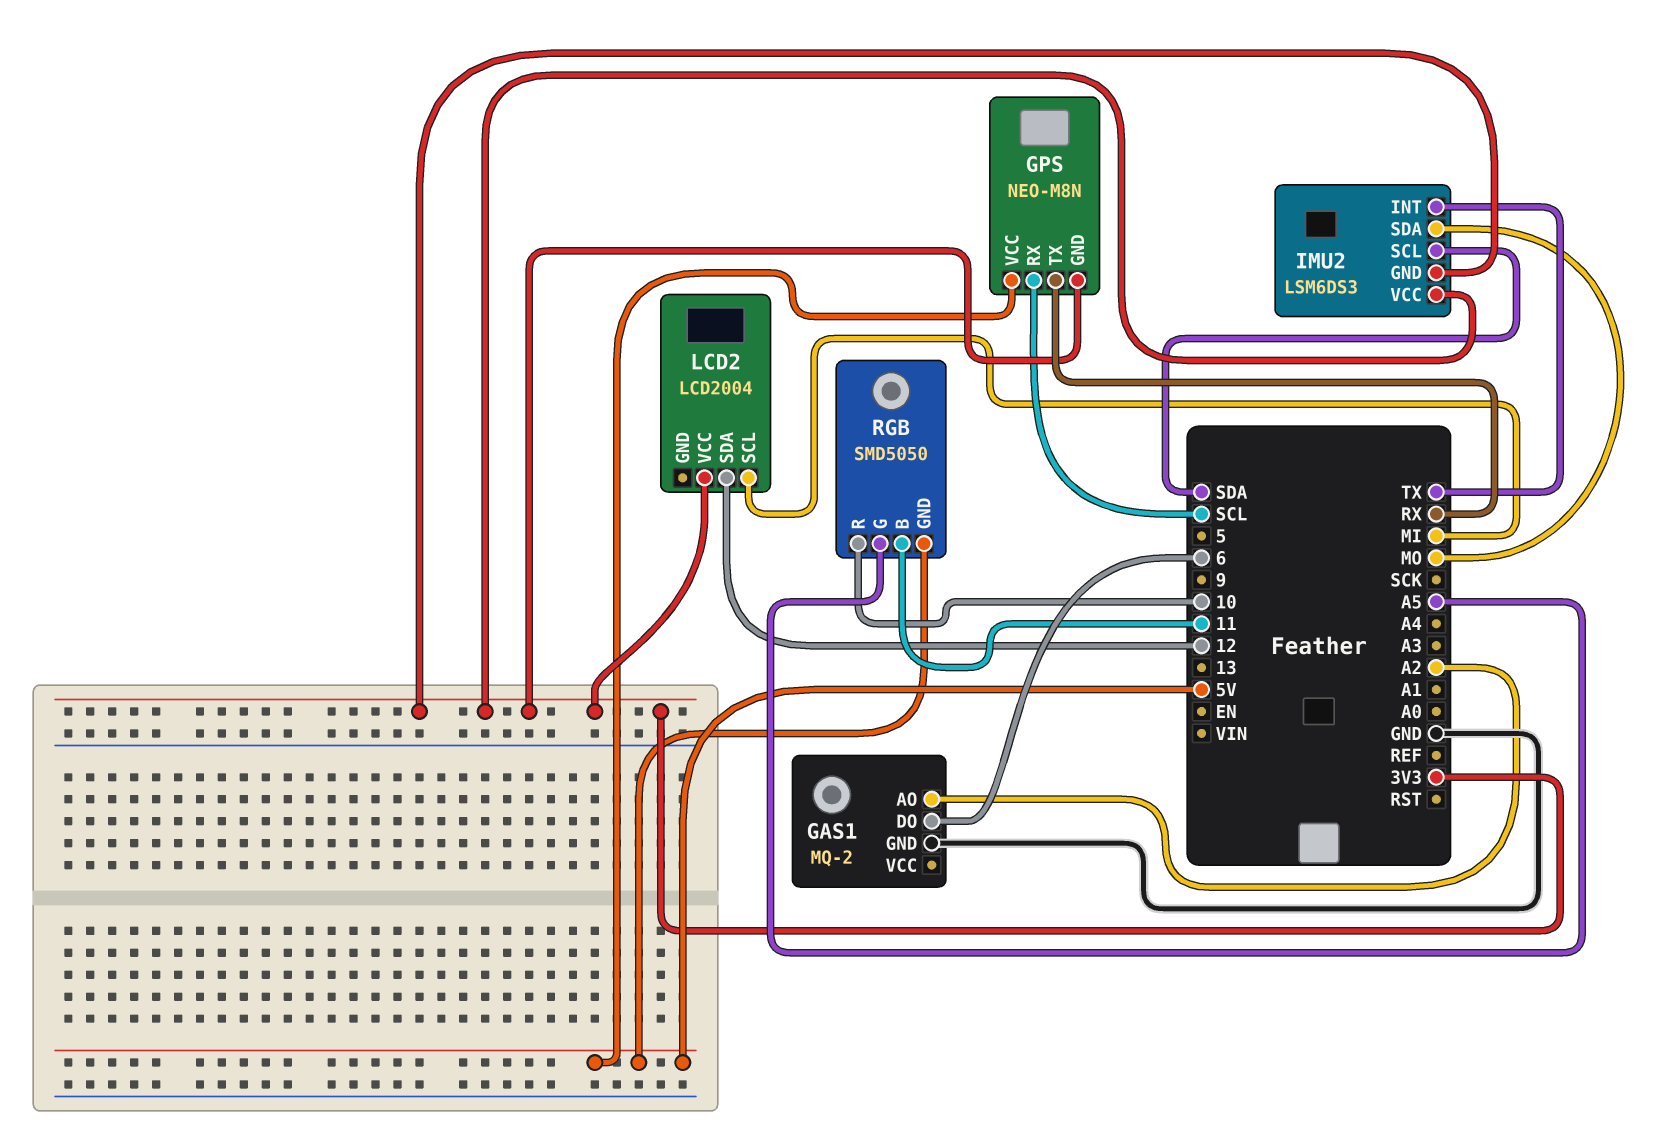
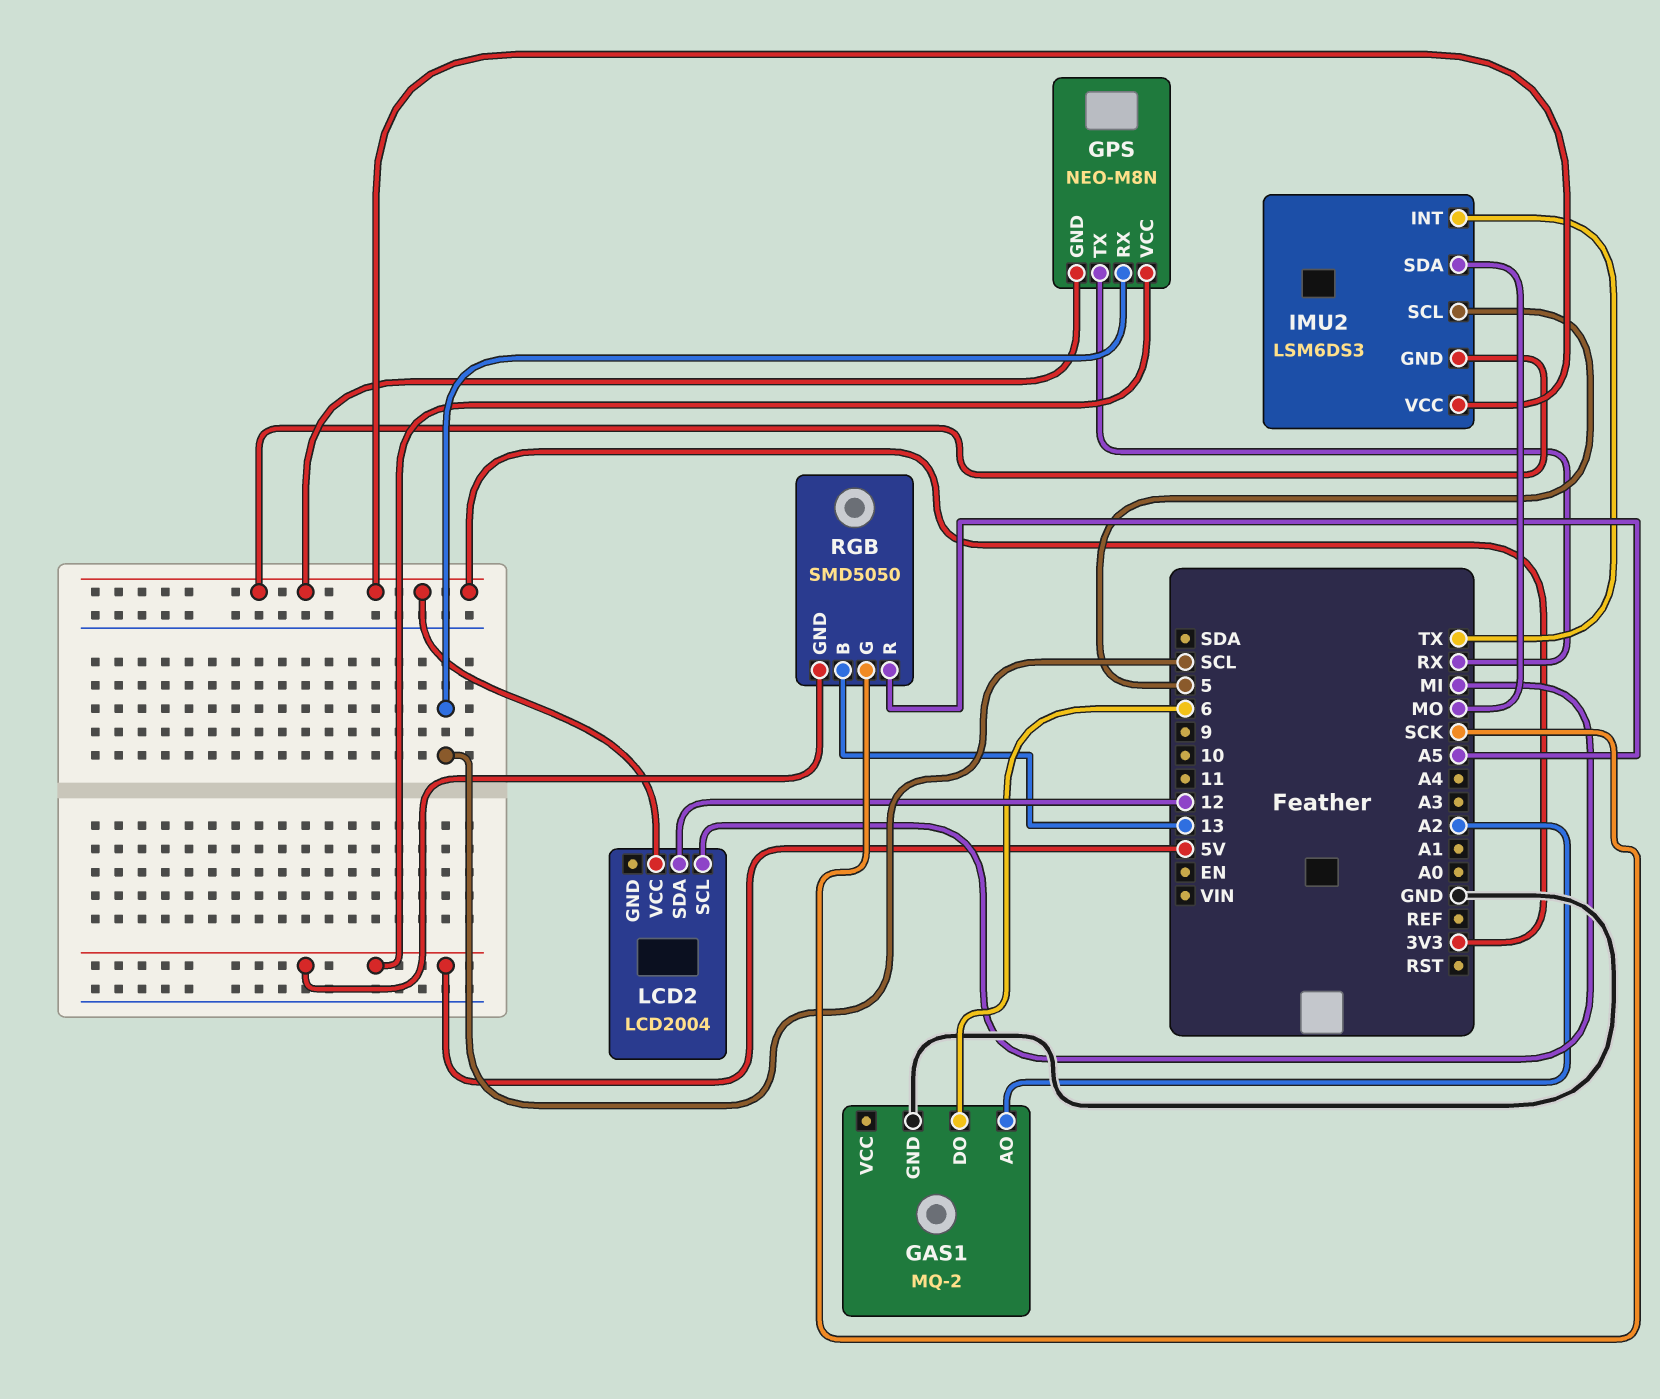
IMU2 pin SCL: SDA -> 5
RGB pin B: 11 -> 13
RGB pin G: A5 -> SCK
RGB pin R: 10 -> A5

